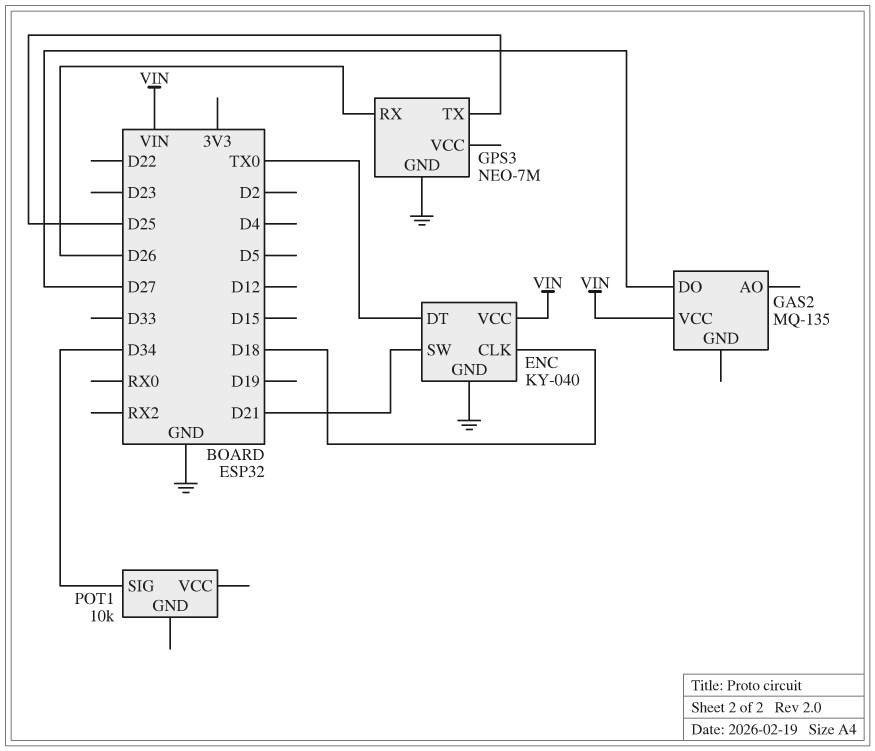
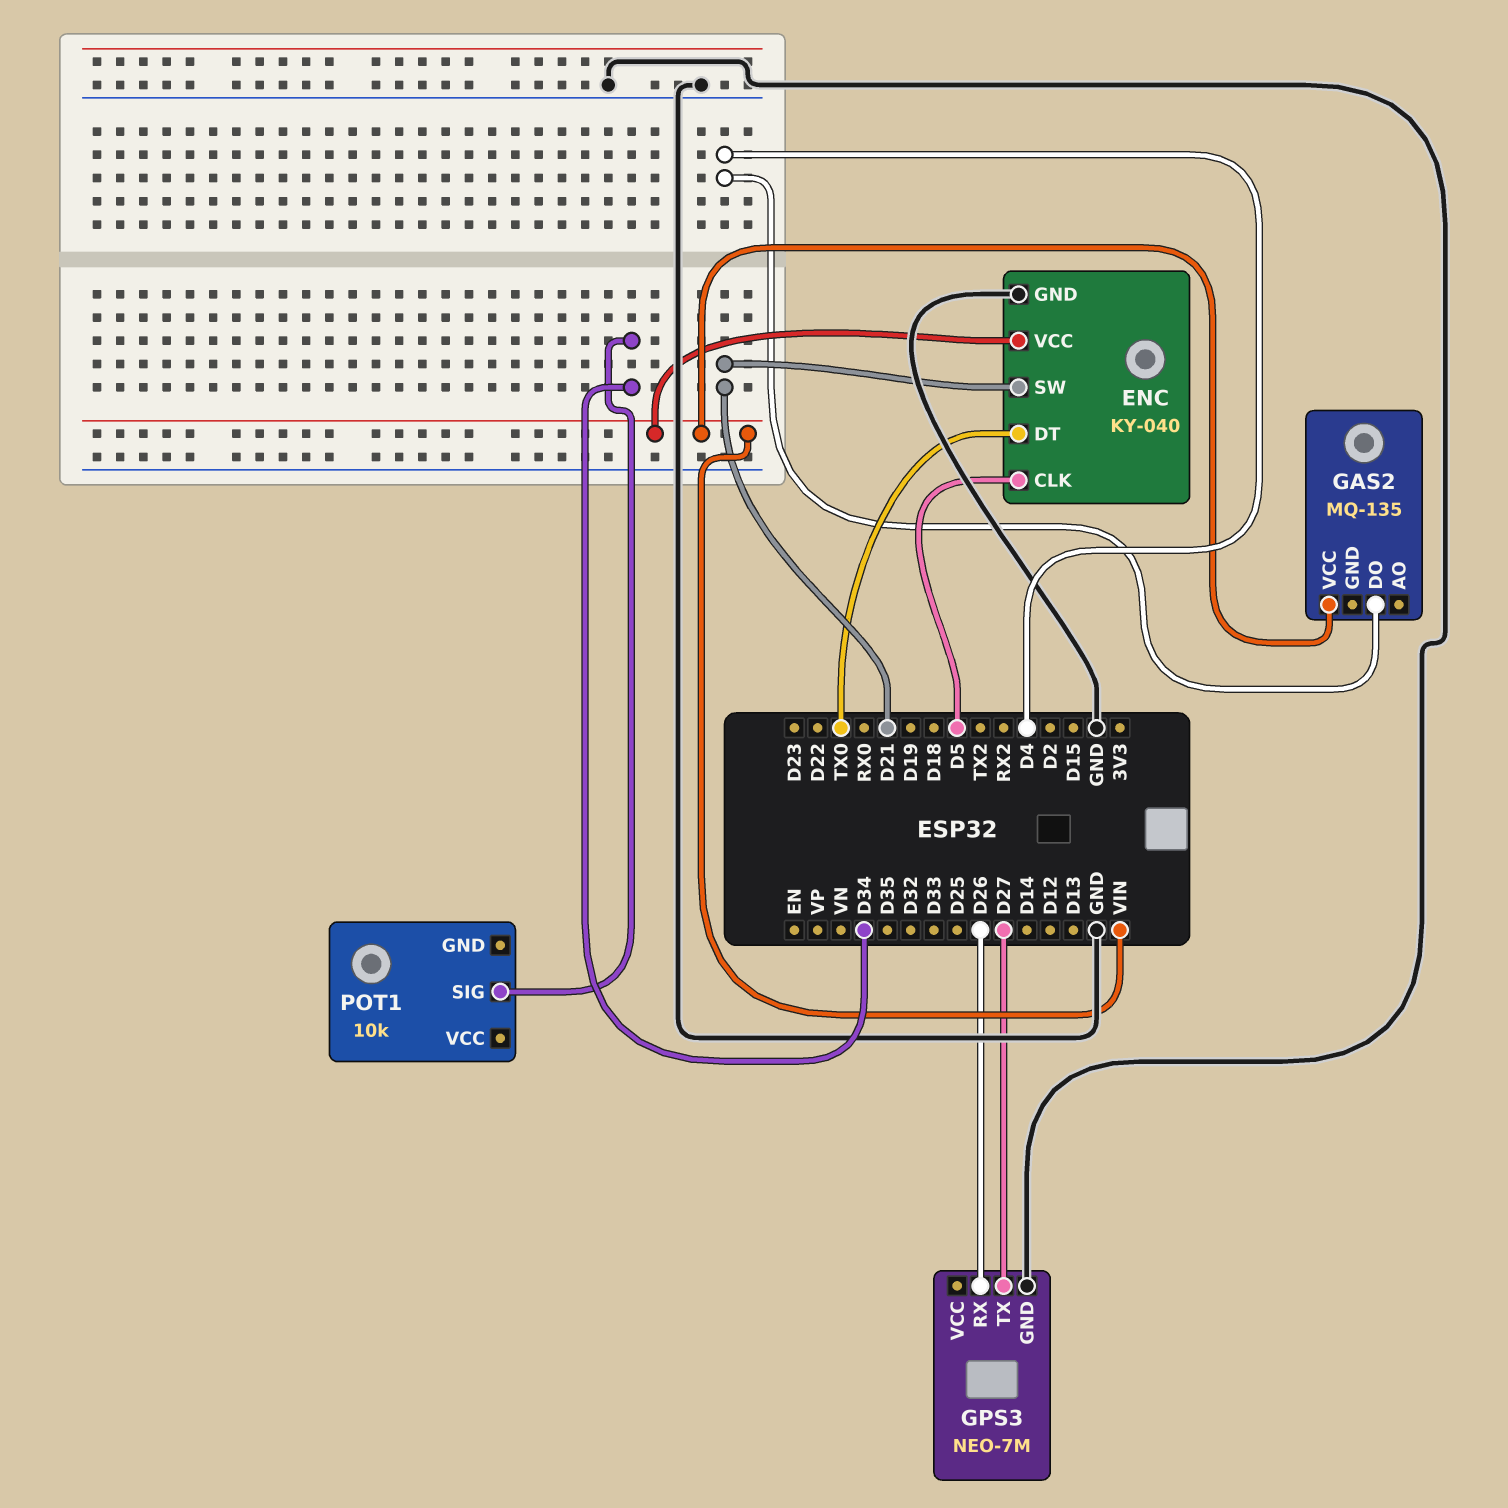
ENC pin CLK: D18 -> D5
GAS2 pin DO: D27 -> D4
GPS3 pin TX: D25 -> D27

